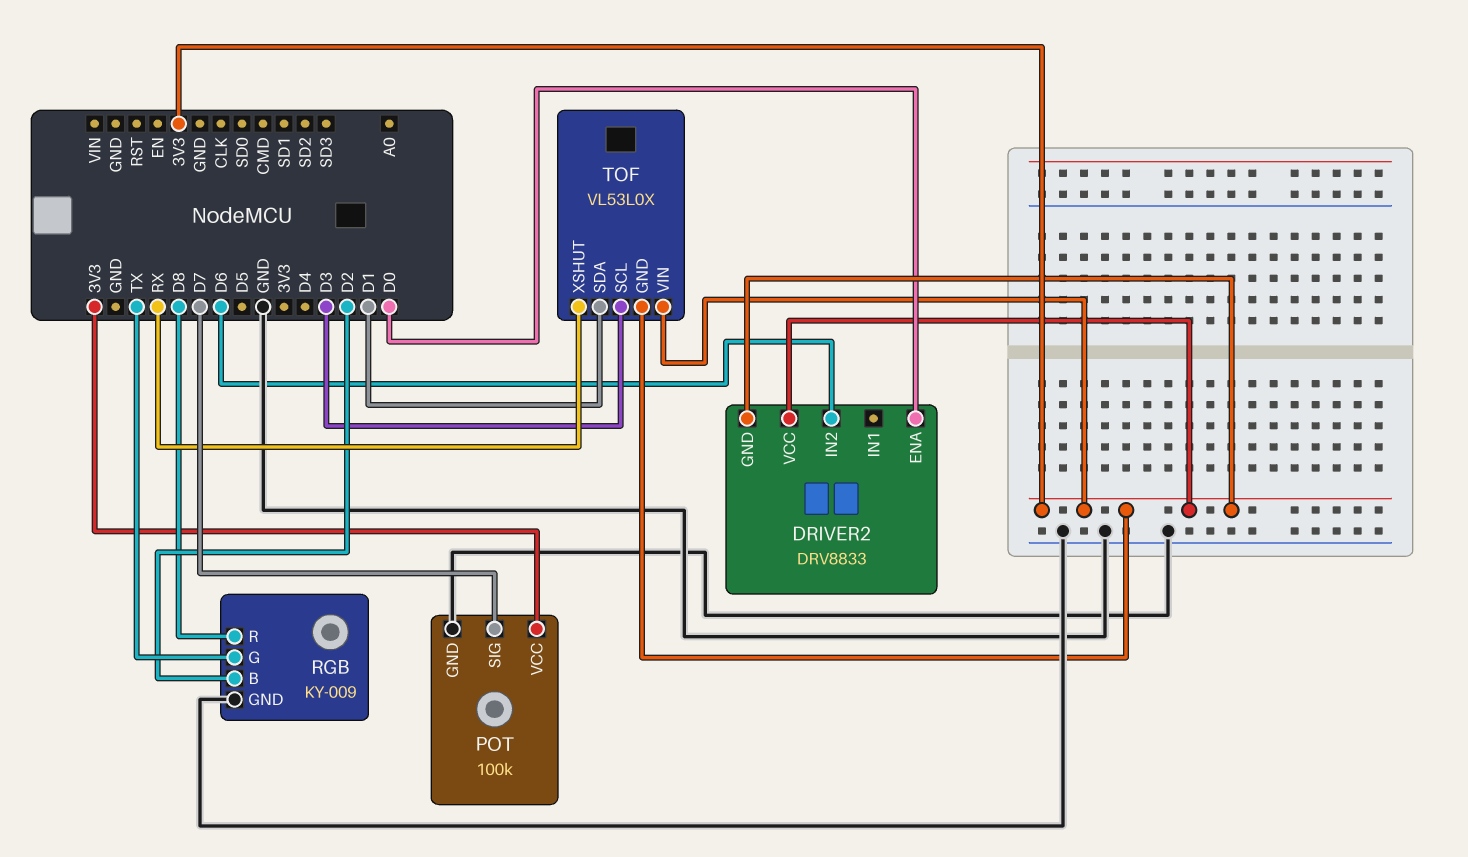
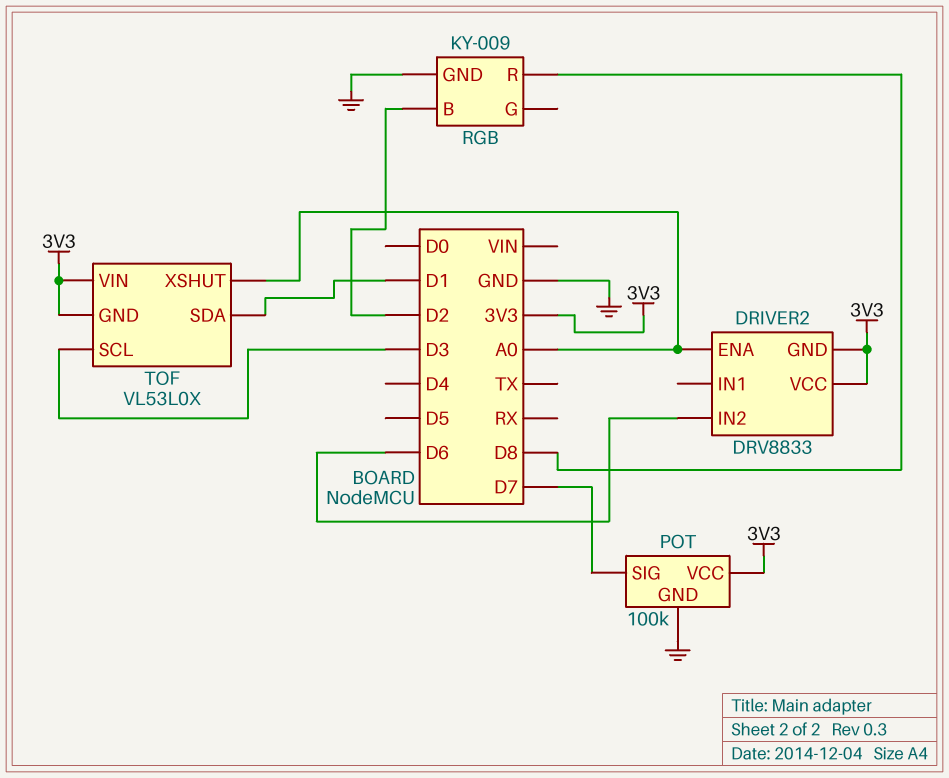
DRIVER2 pin ENA: D0 -> A0
RGB pin G: TX -> none
TOF pin XSHUT: RX -> A0

